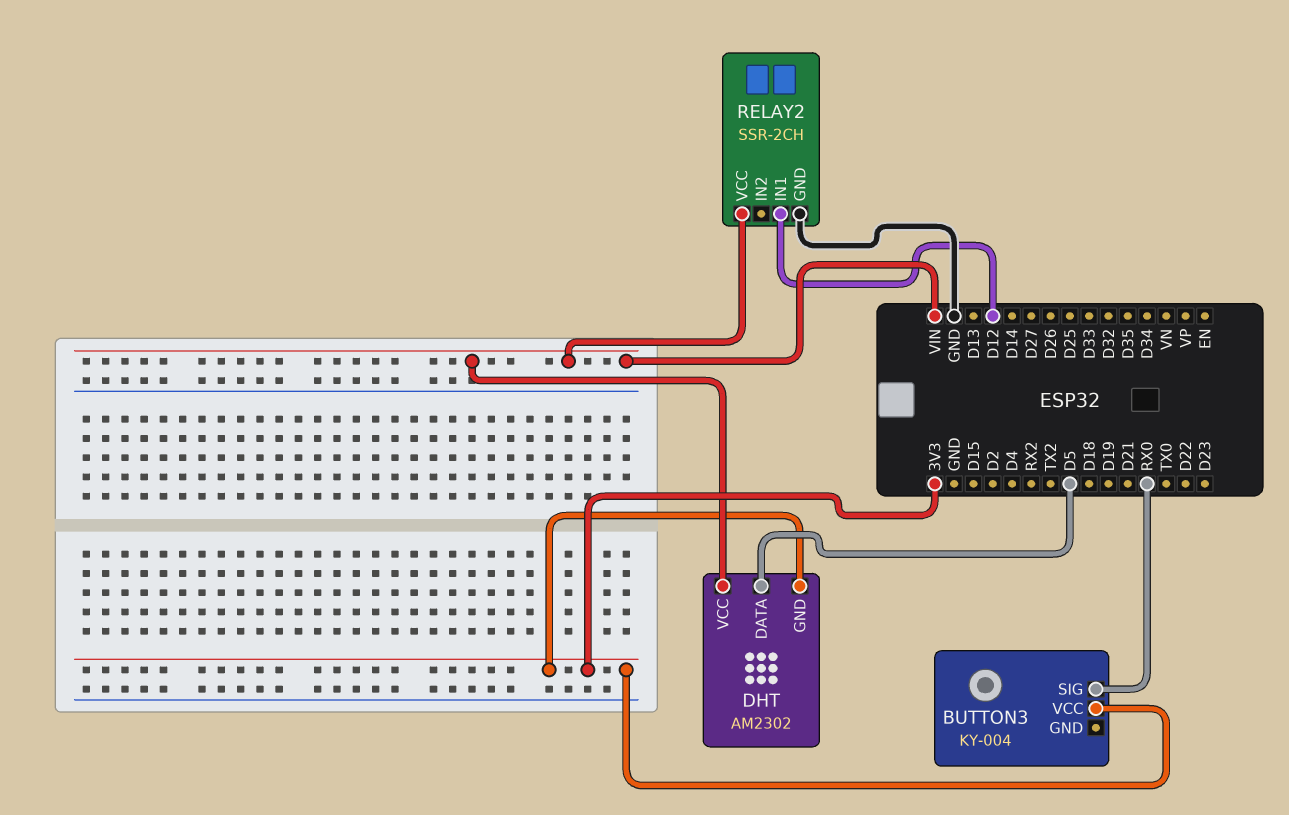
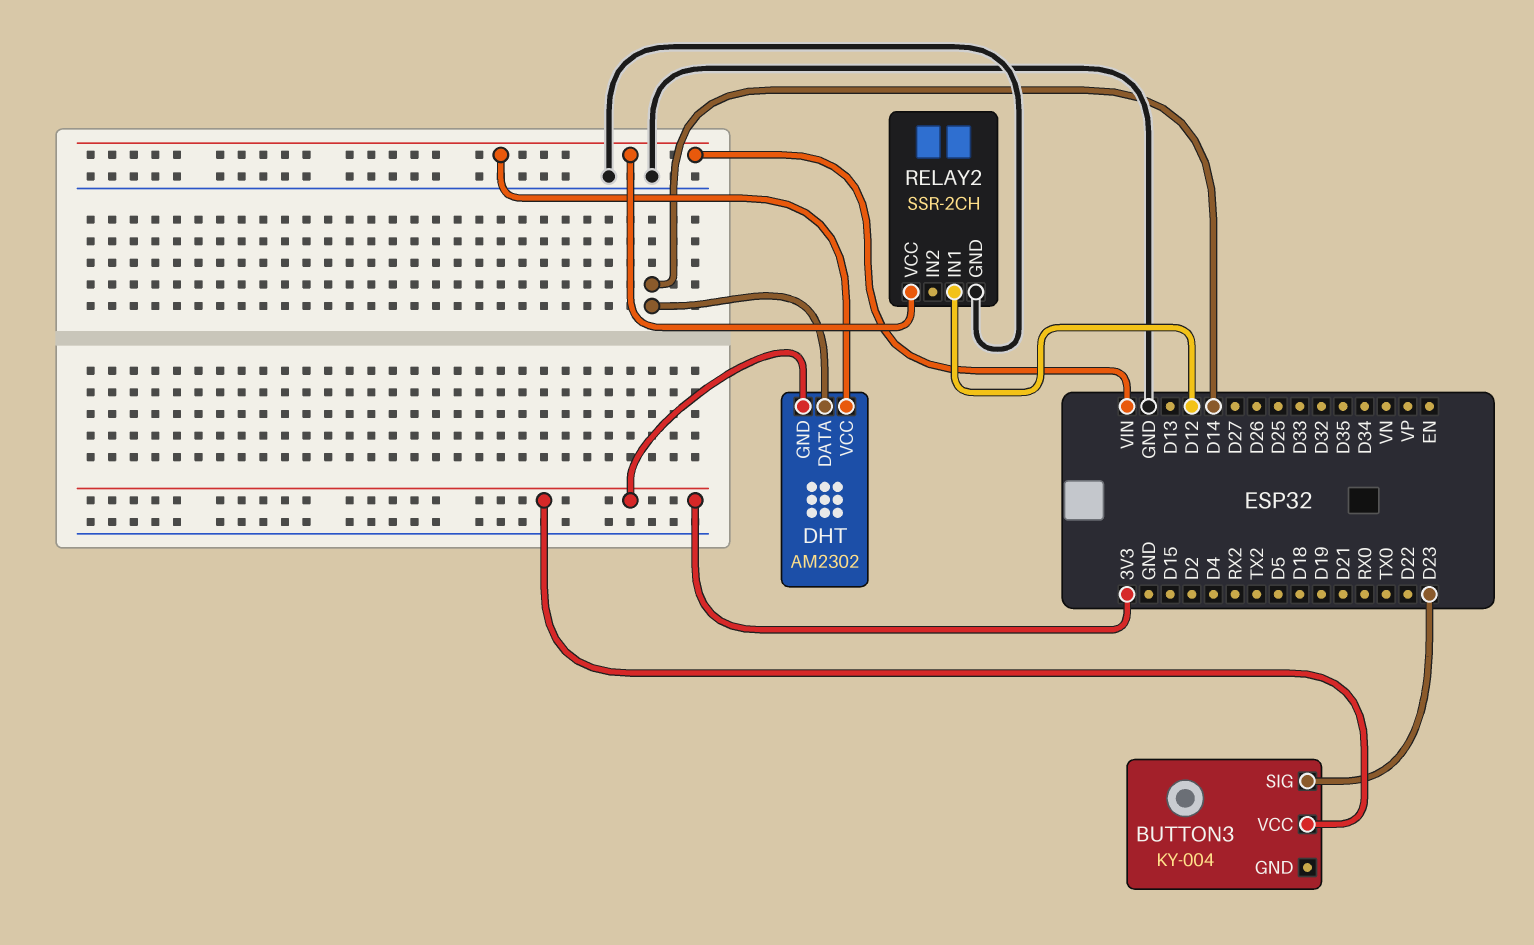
BUTTON3 pin SIG: RX0 -> D23
DHT pin DATA: D5 -> D14

